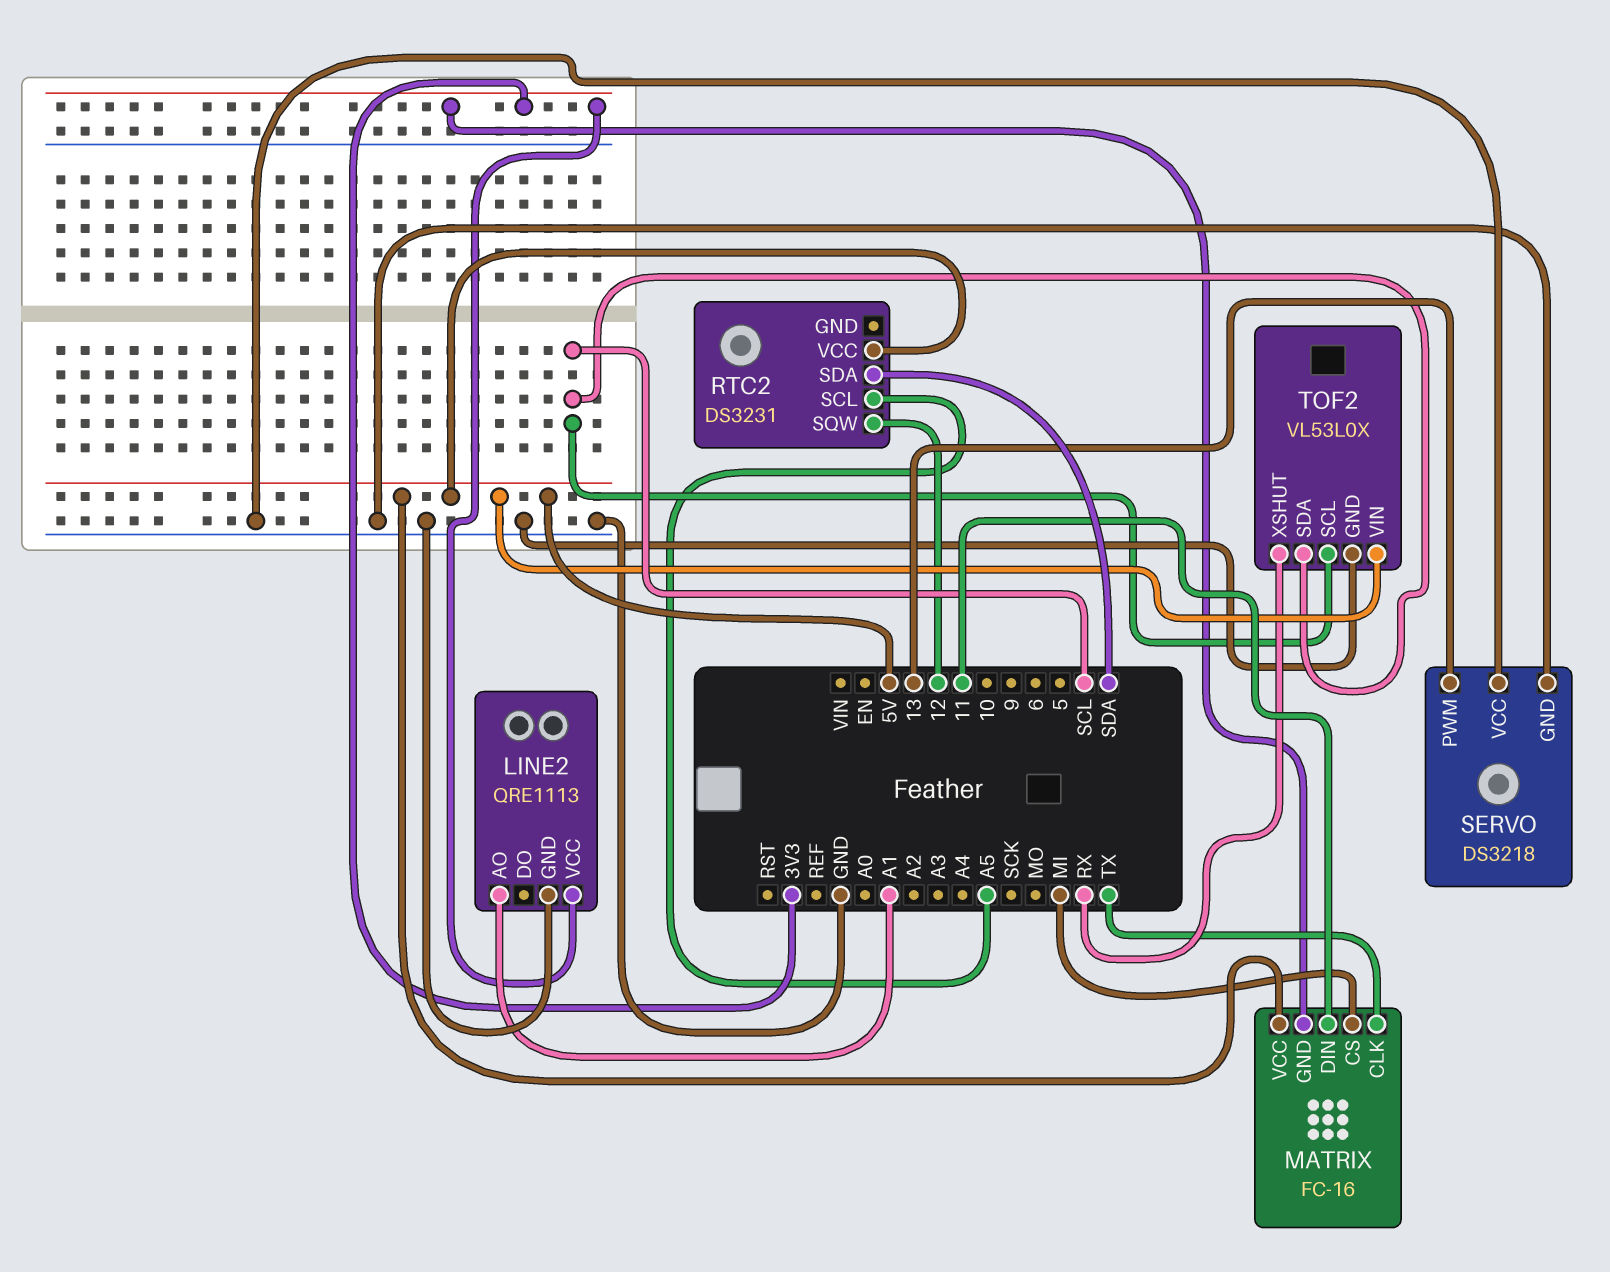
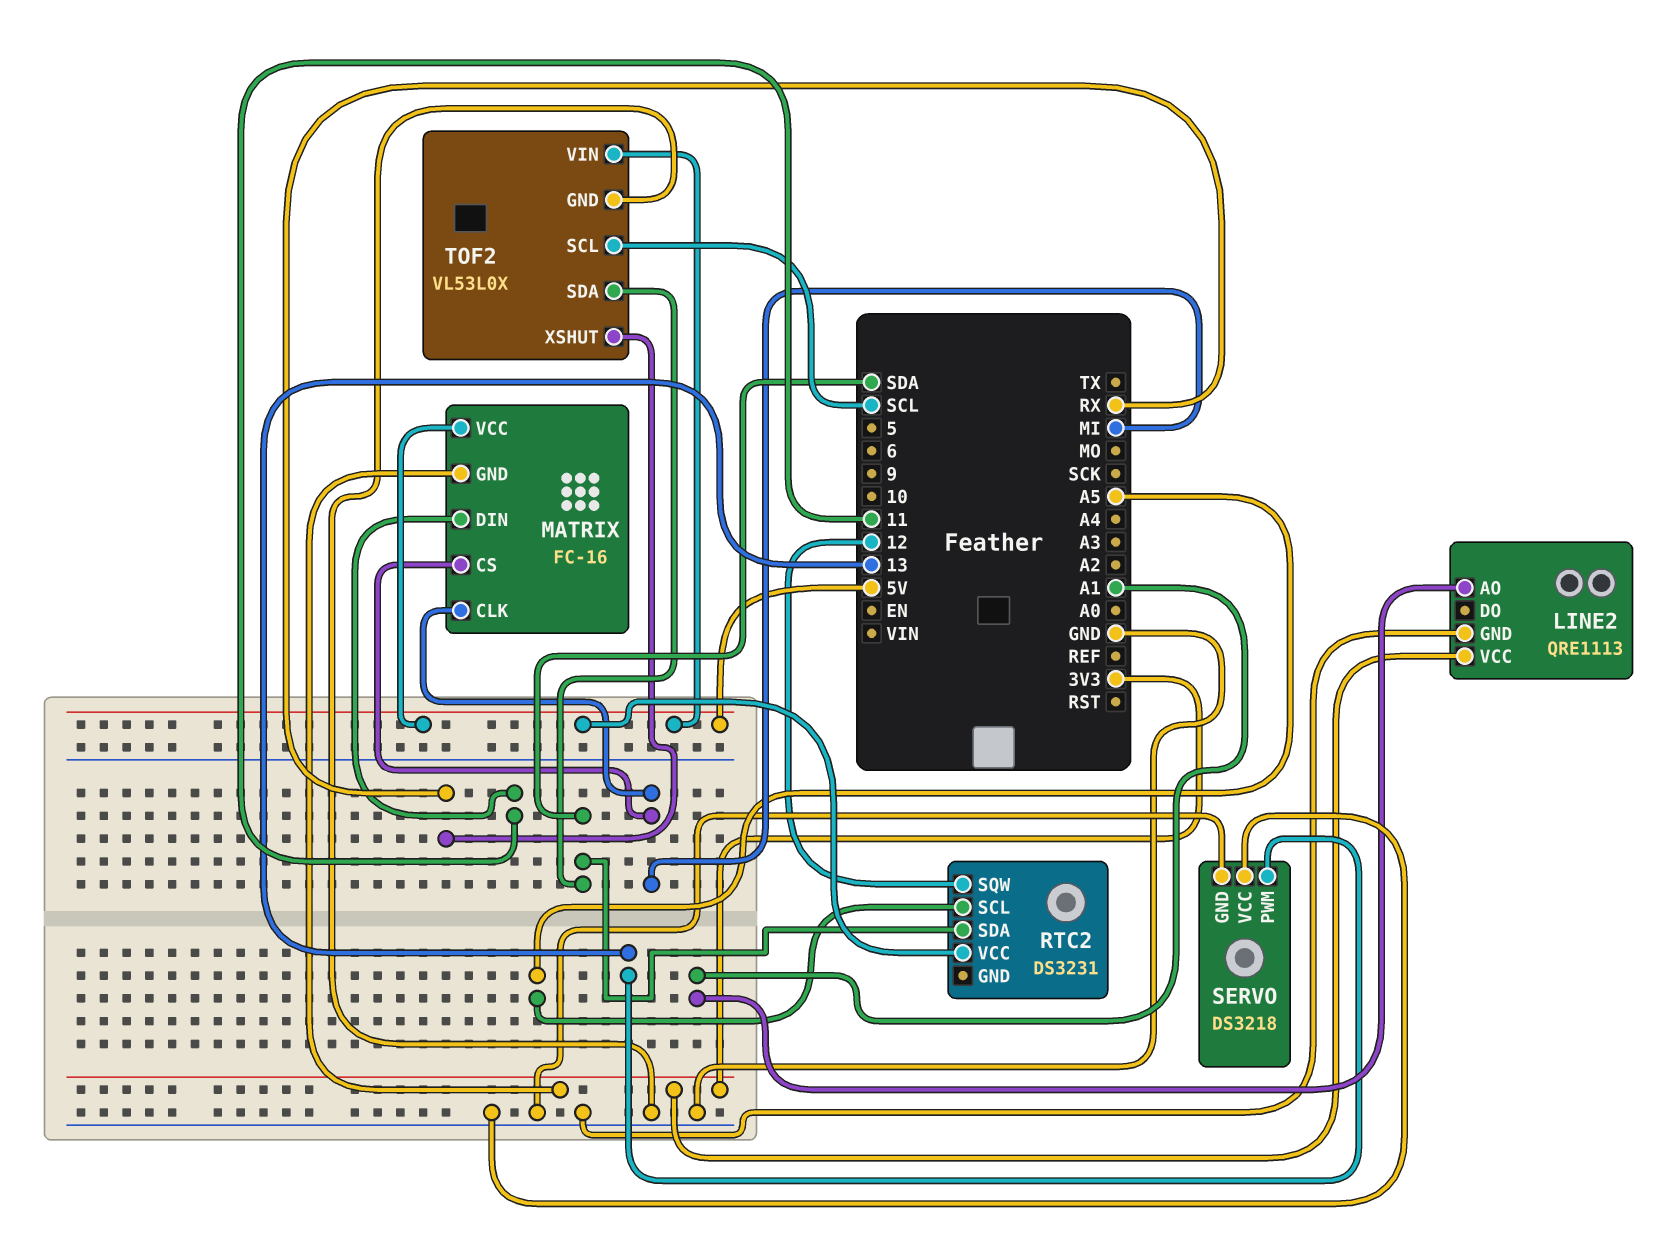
MATRIX pin CLK: TX -> MI
TOF2 pin SDA: SCL -> SDA

